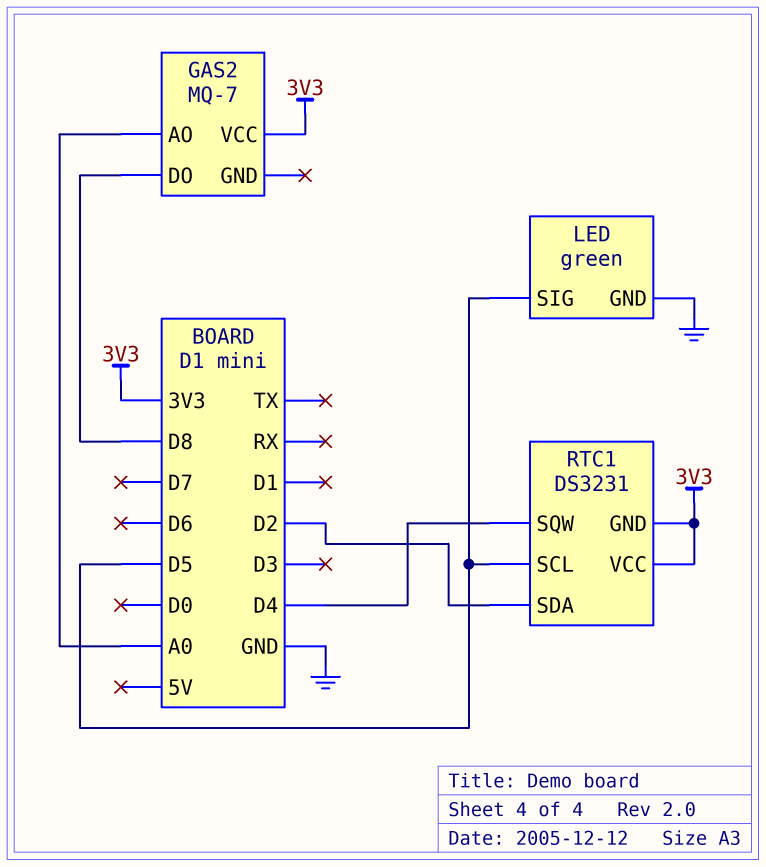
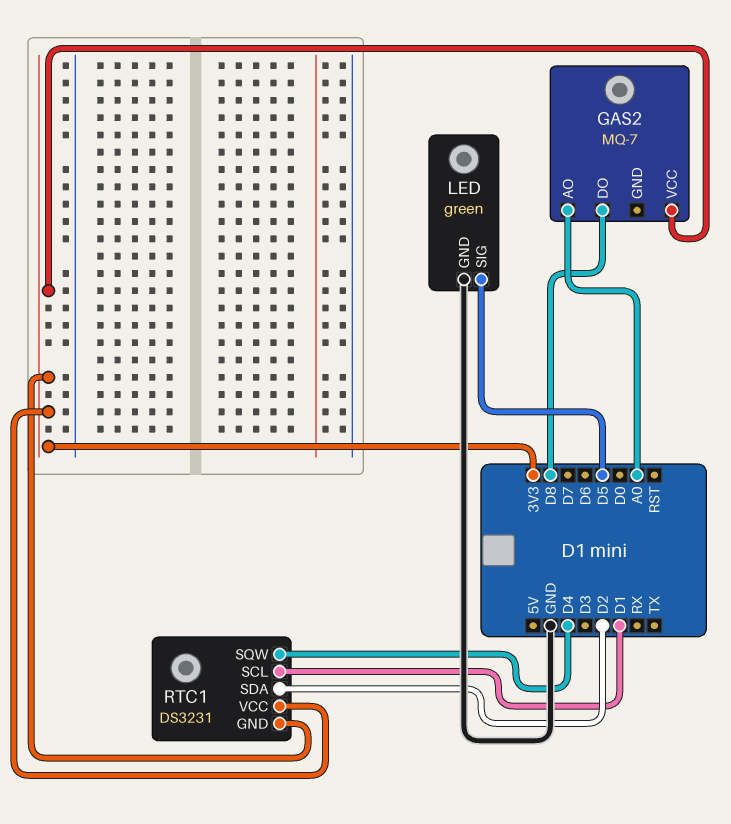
RTC1 pin SCL: D5 -> D1

